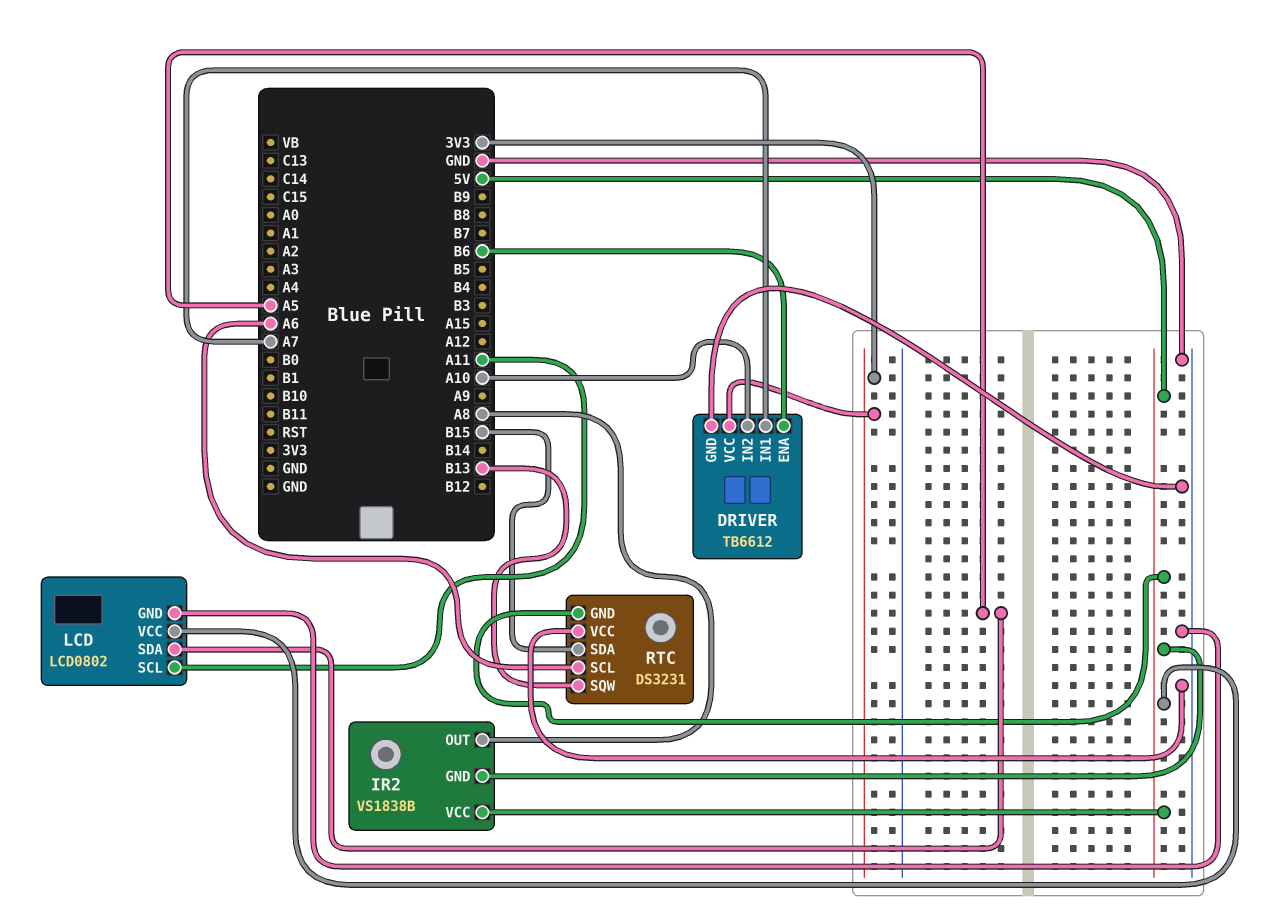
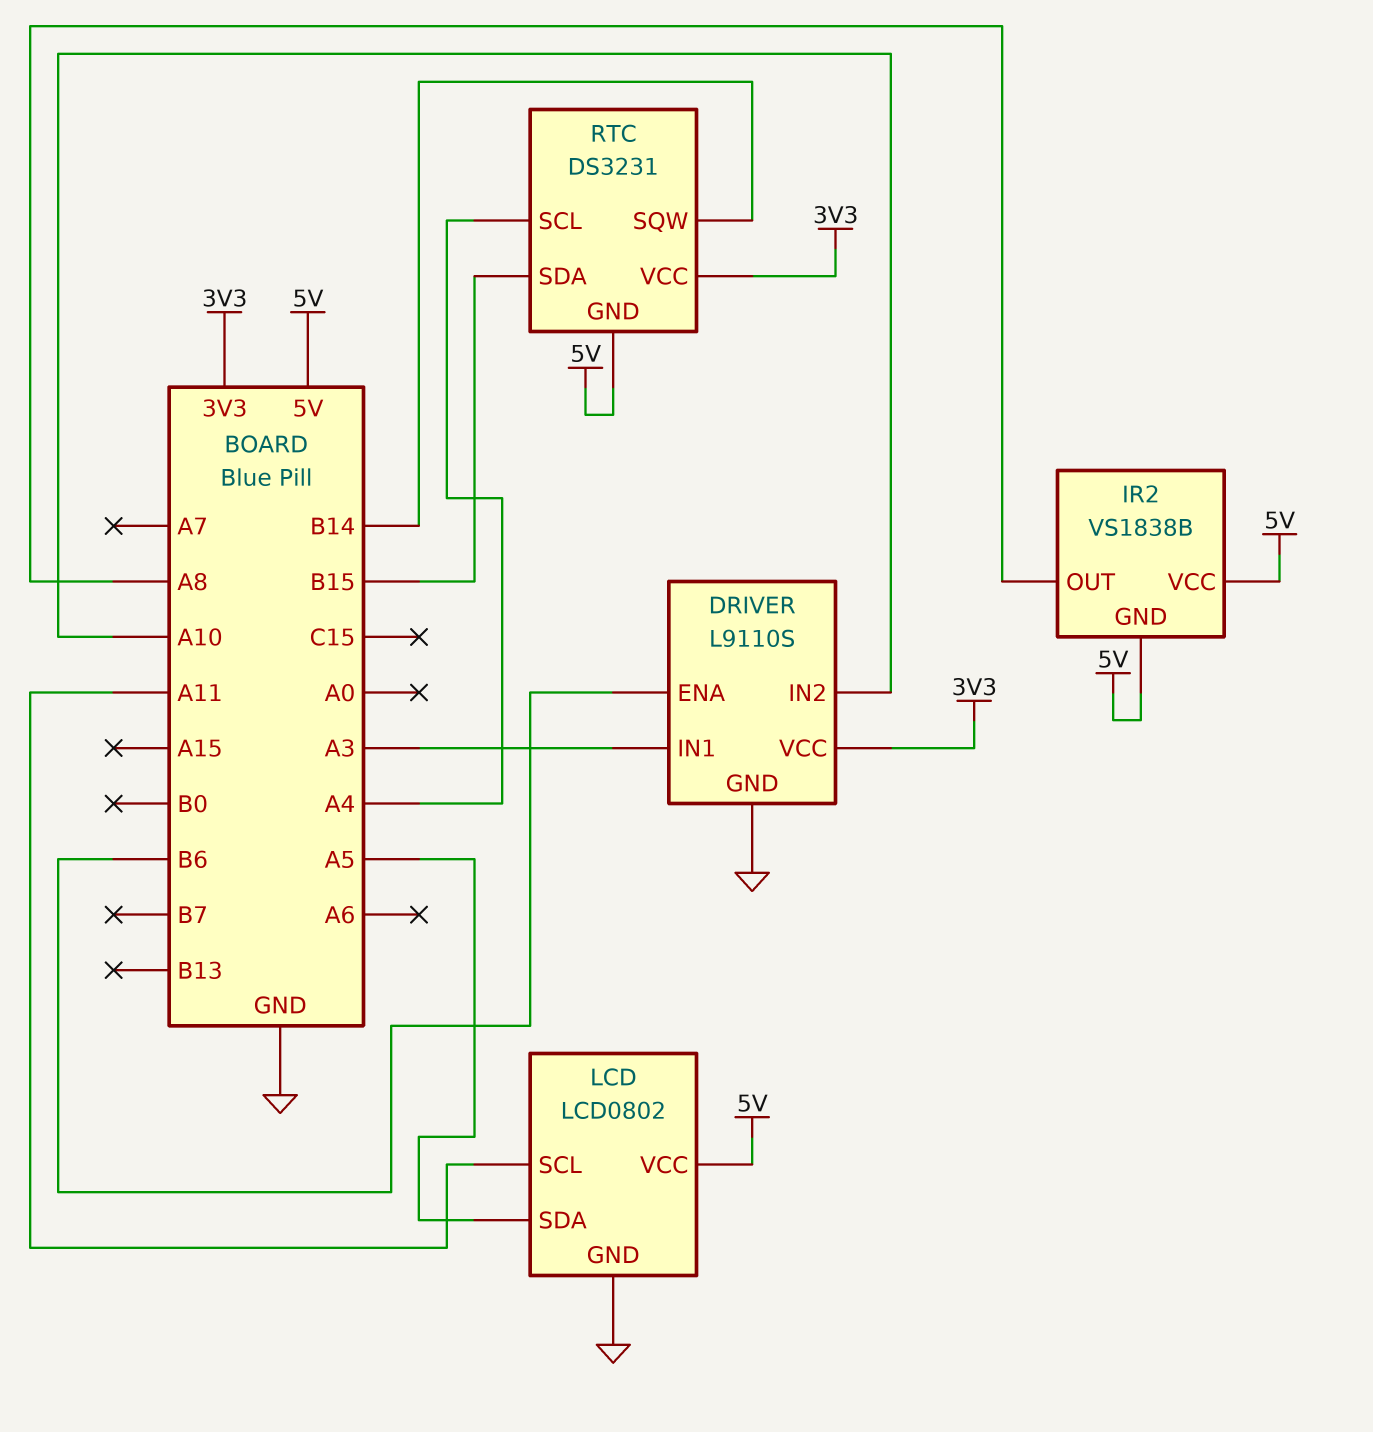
DRIVER: TB6612 -> L9110S
DRIVER pin IN1: A7 -> A3
RTC pin SCL: A6 -> A4
RTC pin SQW: B13 -> B14
RTC pin VCC: GND -> 3V3

